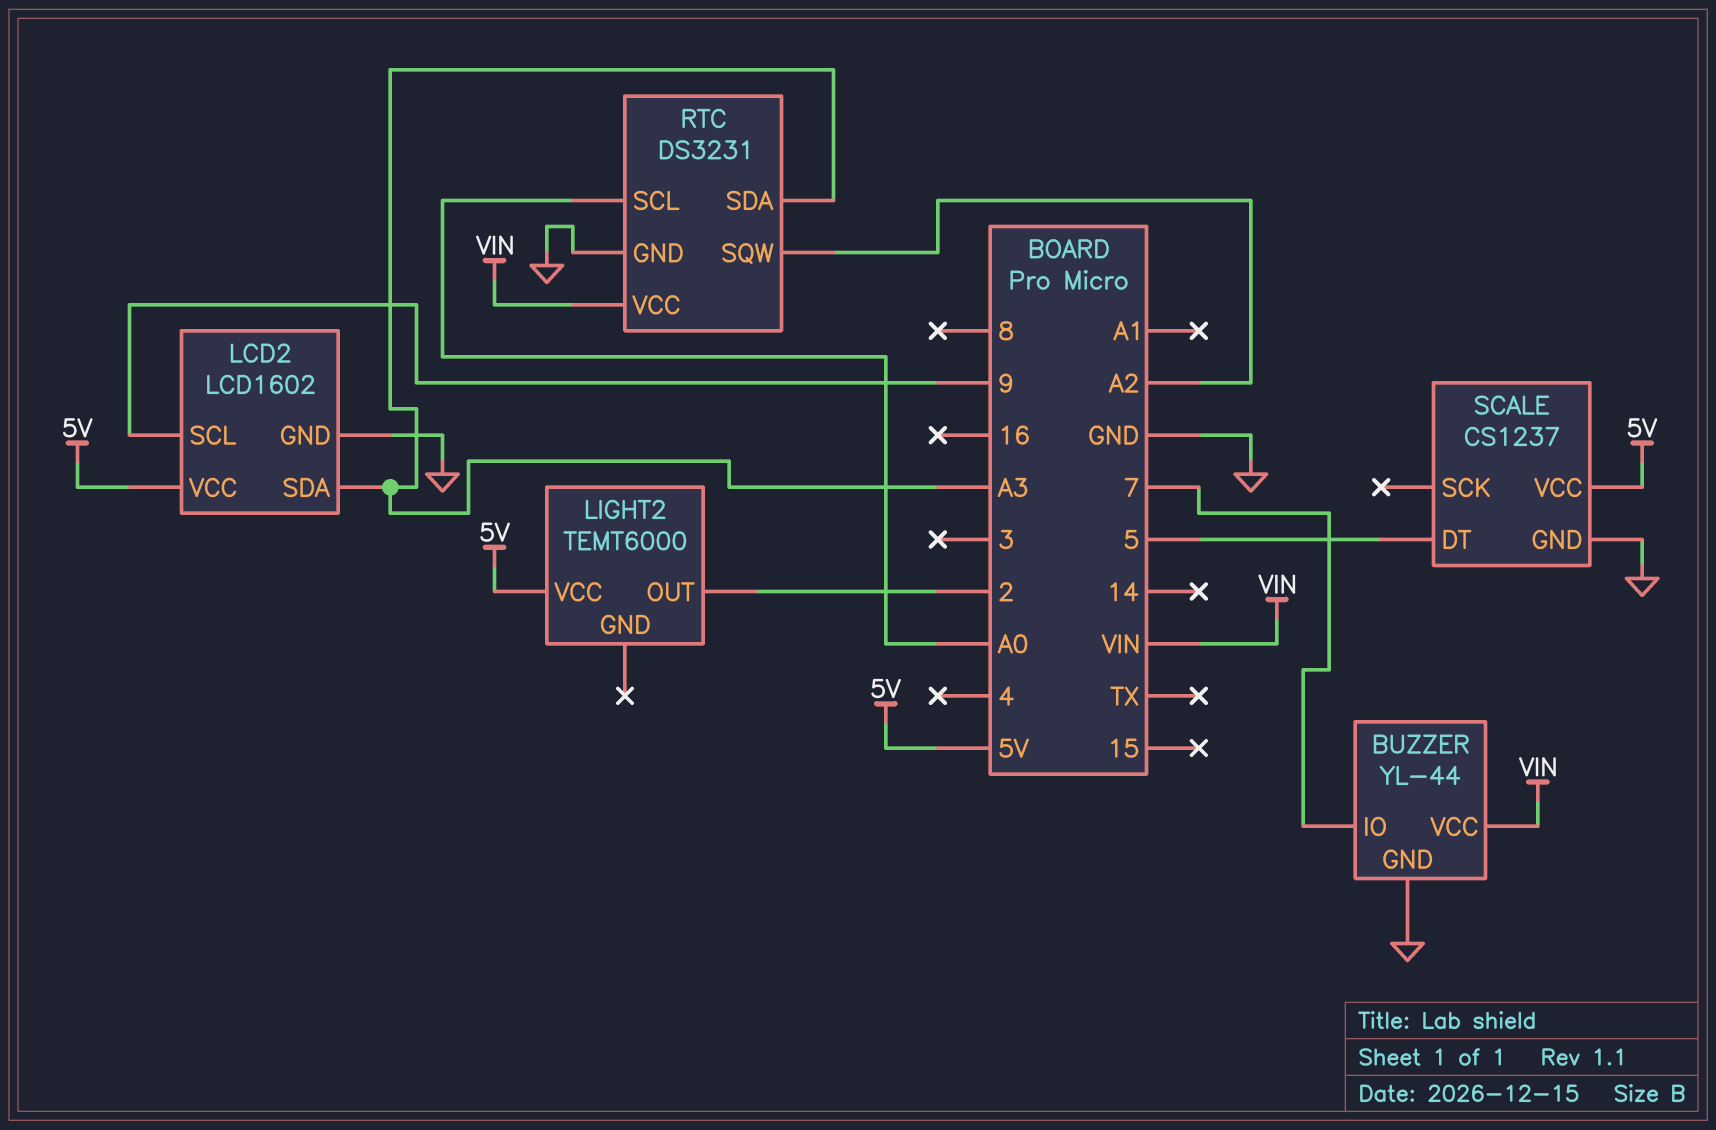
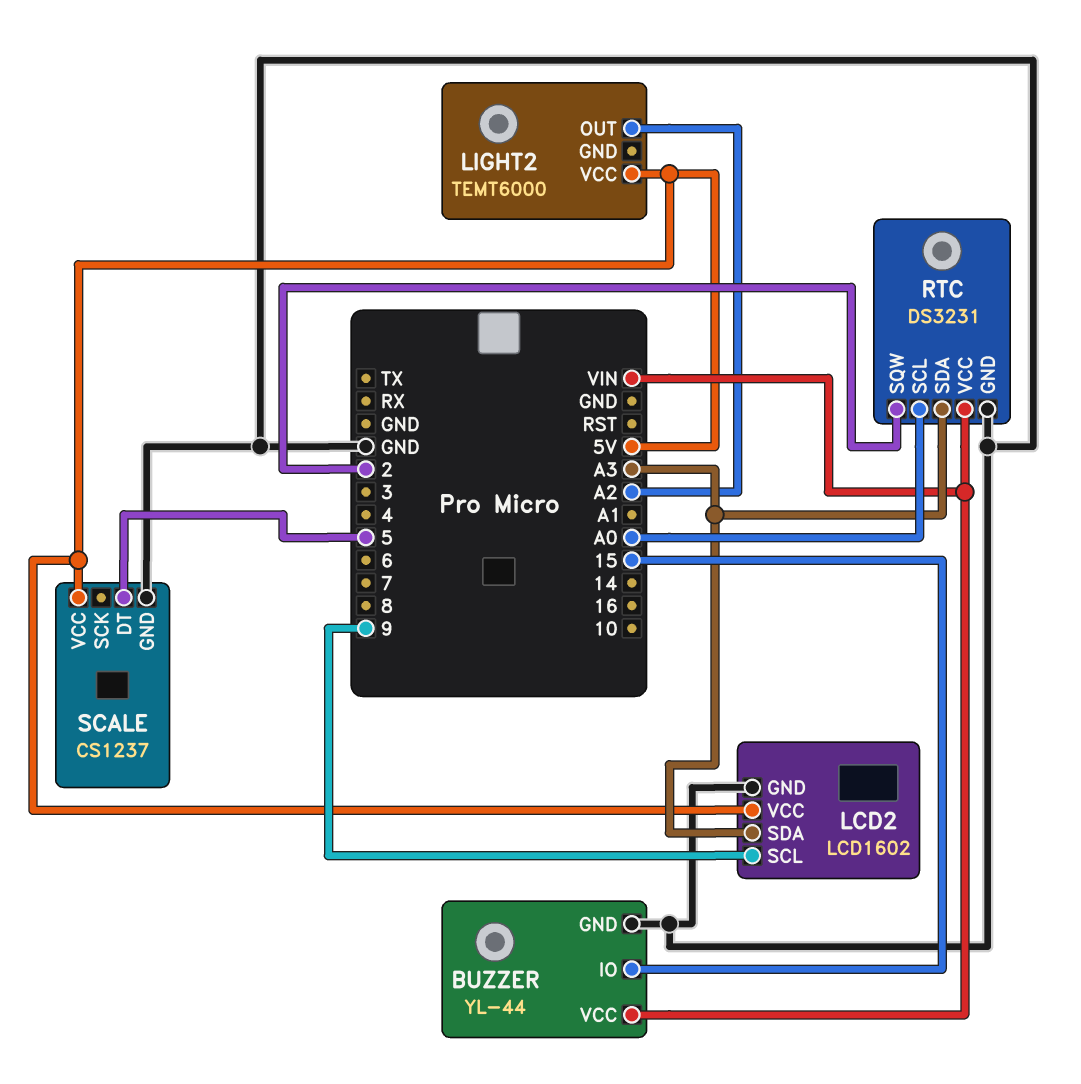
BUZZER pin IO: 7 -> 15
LIGHT2 pin OUT: 2 -> A2
RTC pin SQW: A2 -> 2

